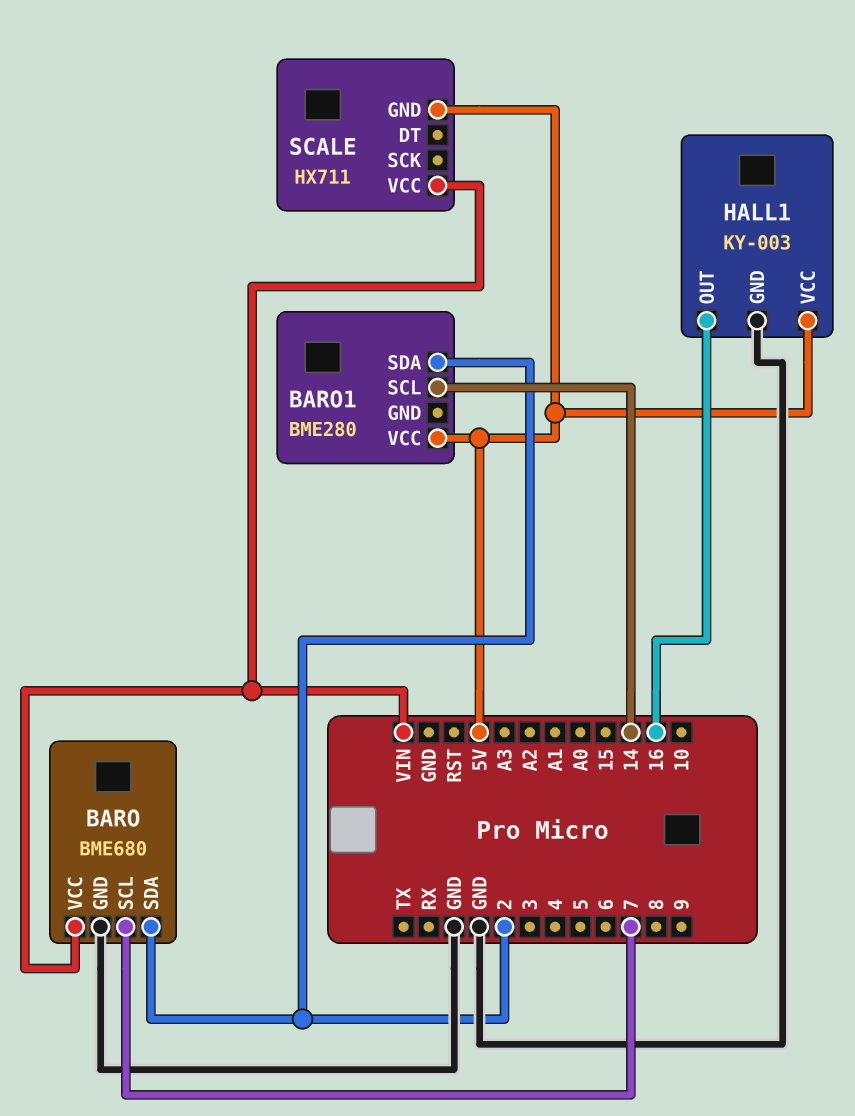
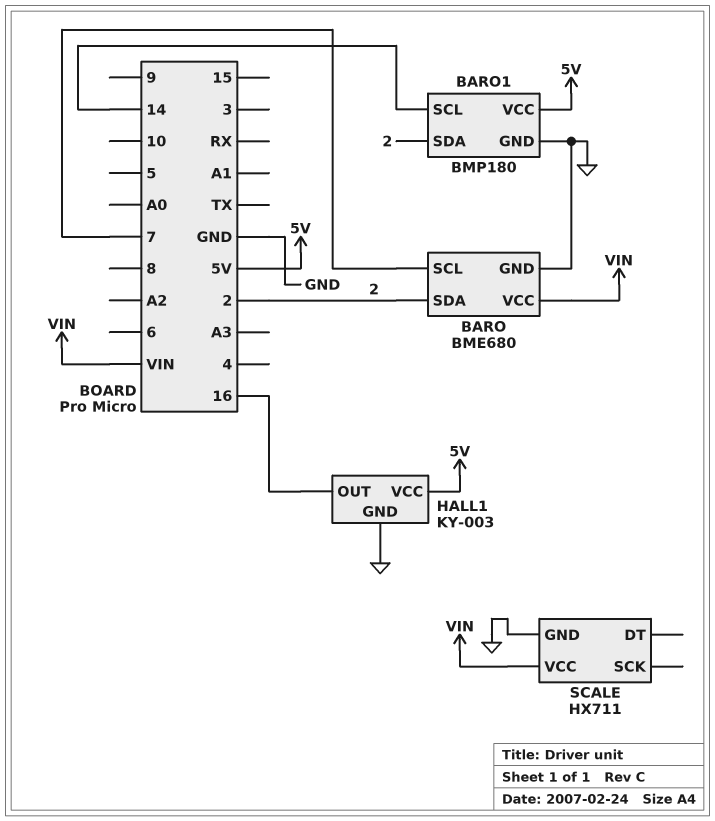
BARO1: BME280 -> BMP180
BARO1 pin GND: none -> GND
SCALE pin GND: 5V -> GND

